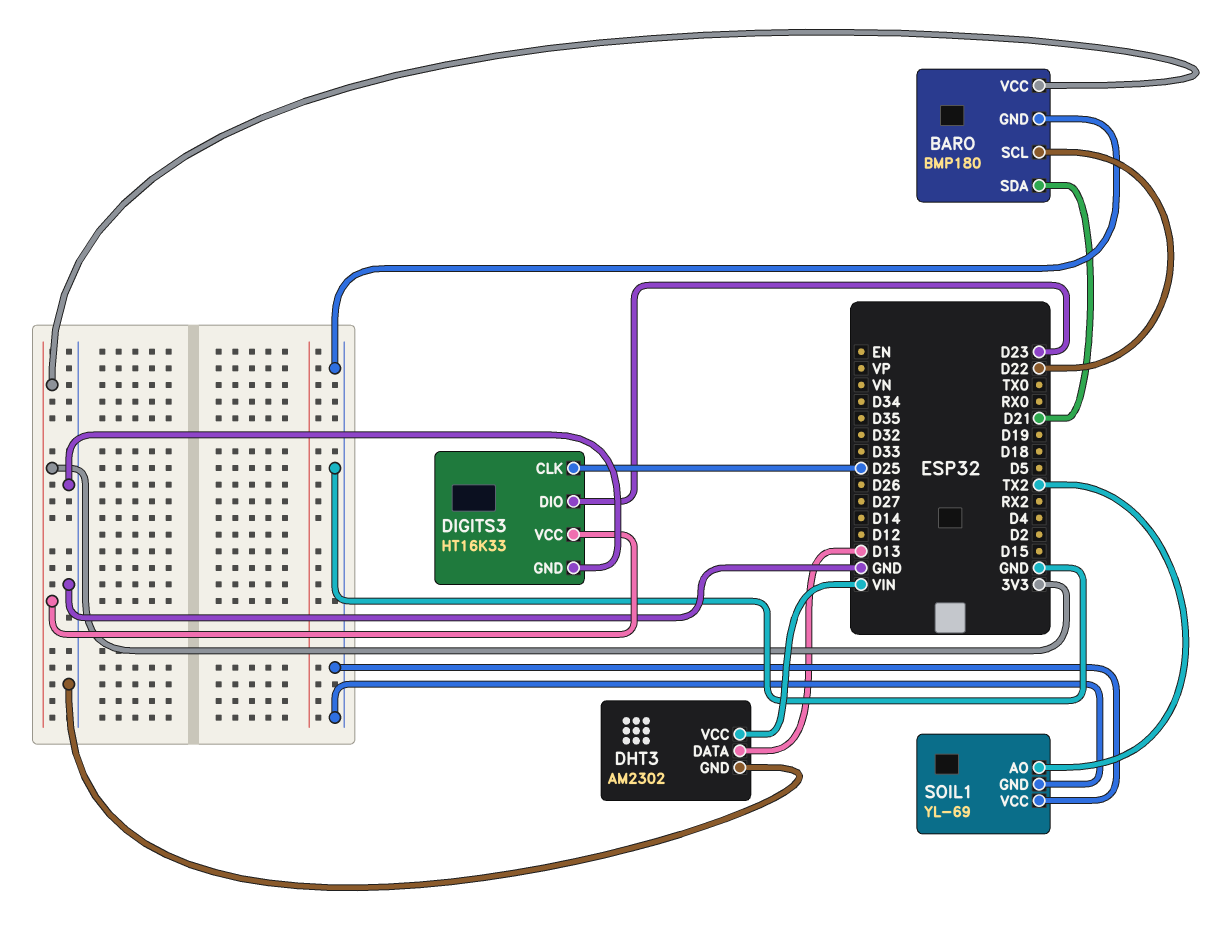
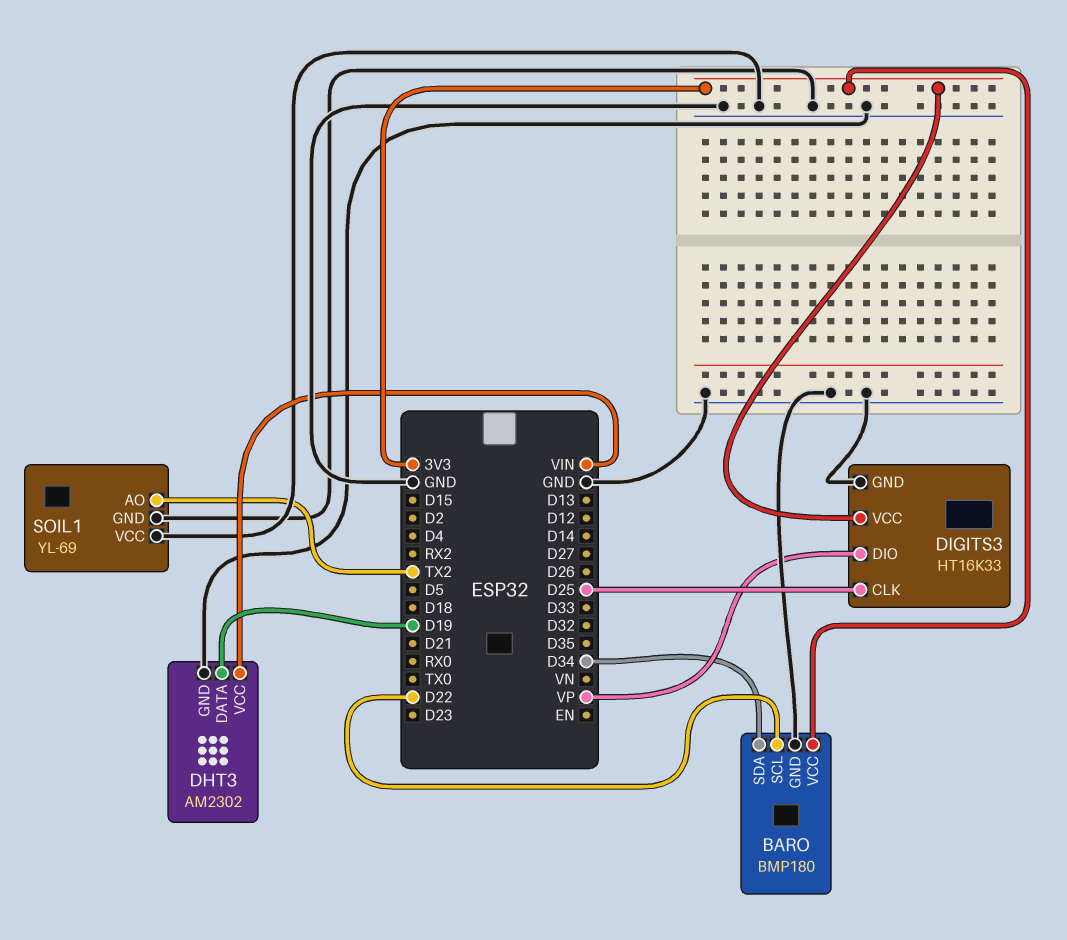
BARO pin SDA: D21 -> D34
DHT3 pin DATA: D13 -> D19
DIGITS3 pin DIO: D23 -> VP

